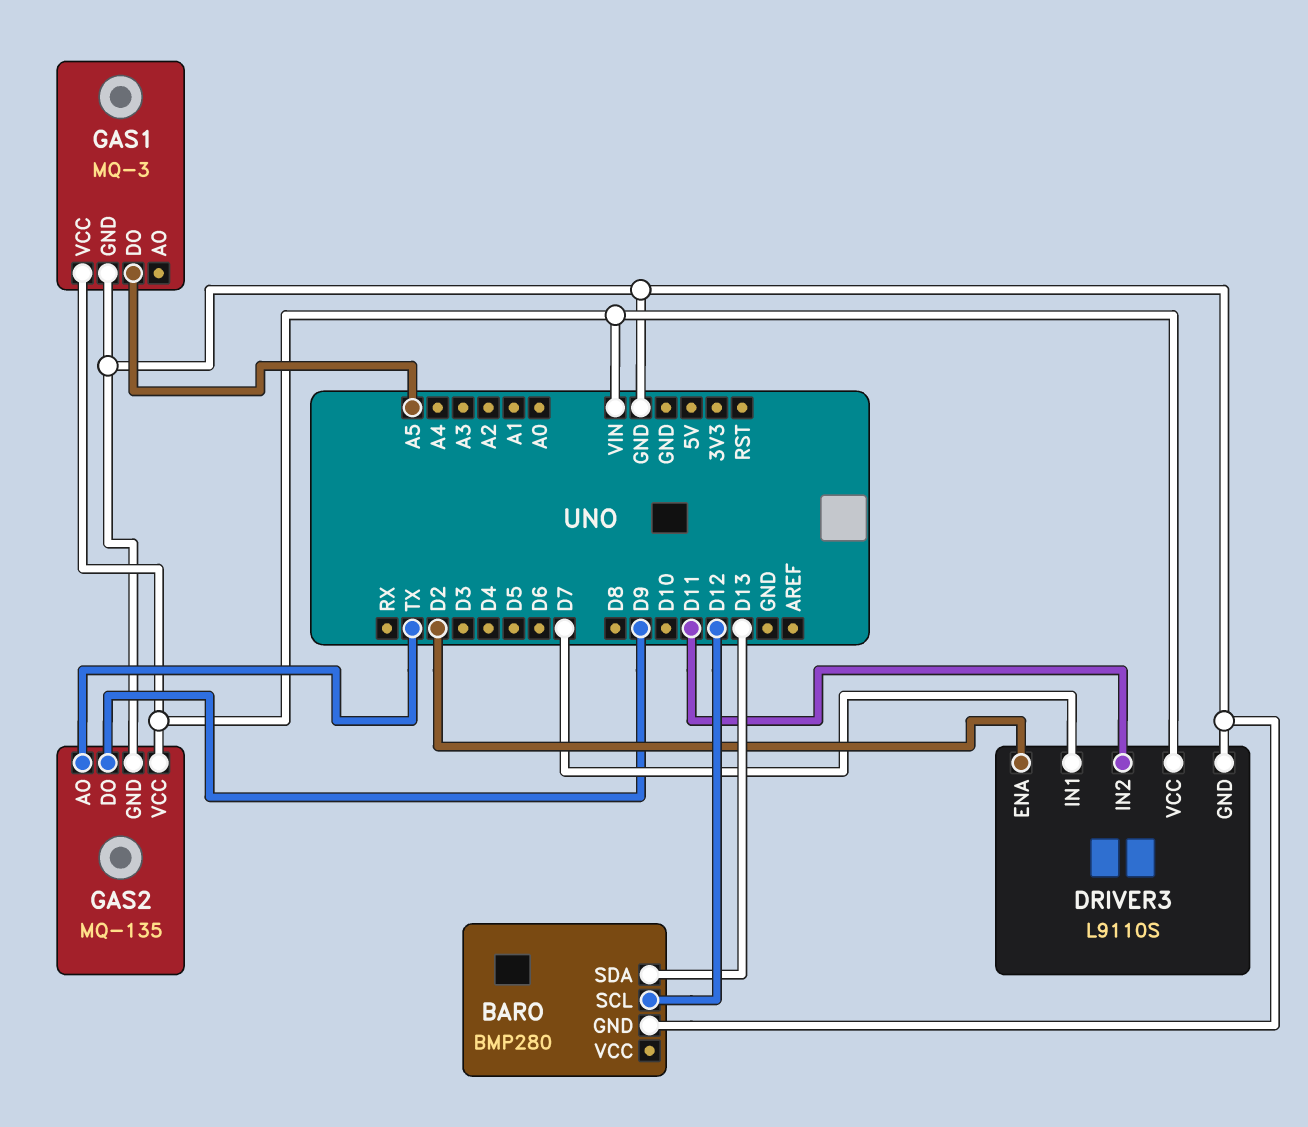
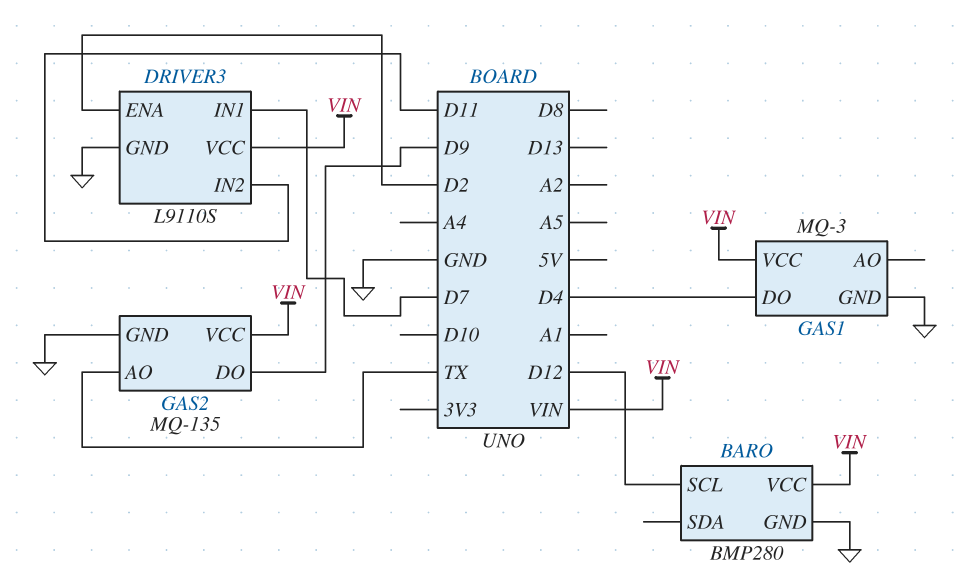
BARO pin SDA: D13 -> none
BARO pin VCC: none -> VIN
GAS1 pin DO: A5 -> D4

